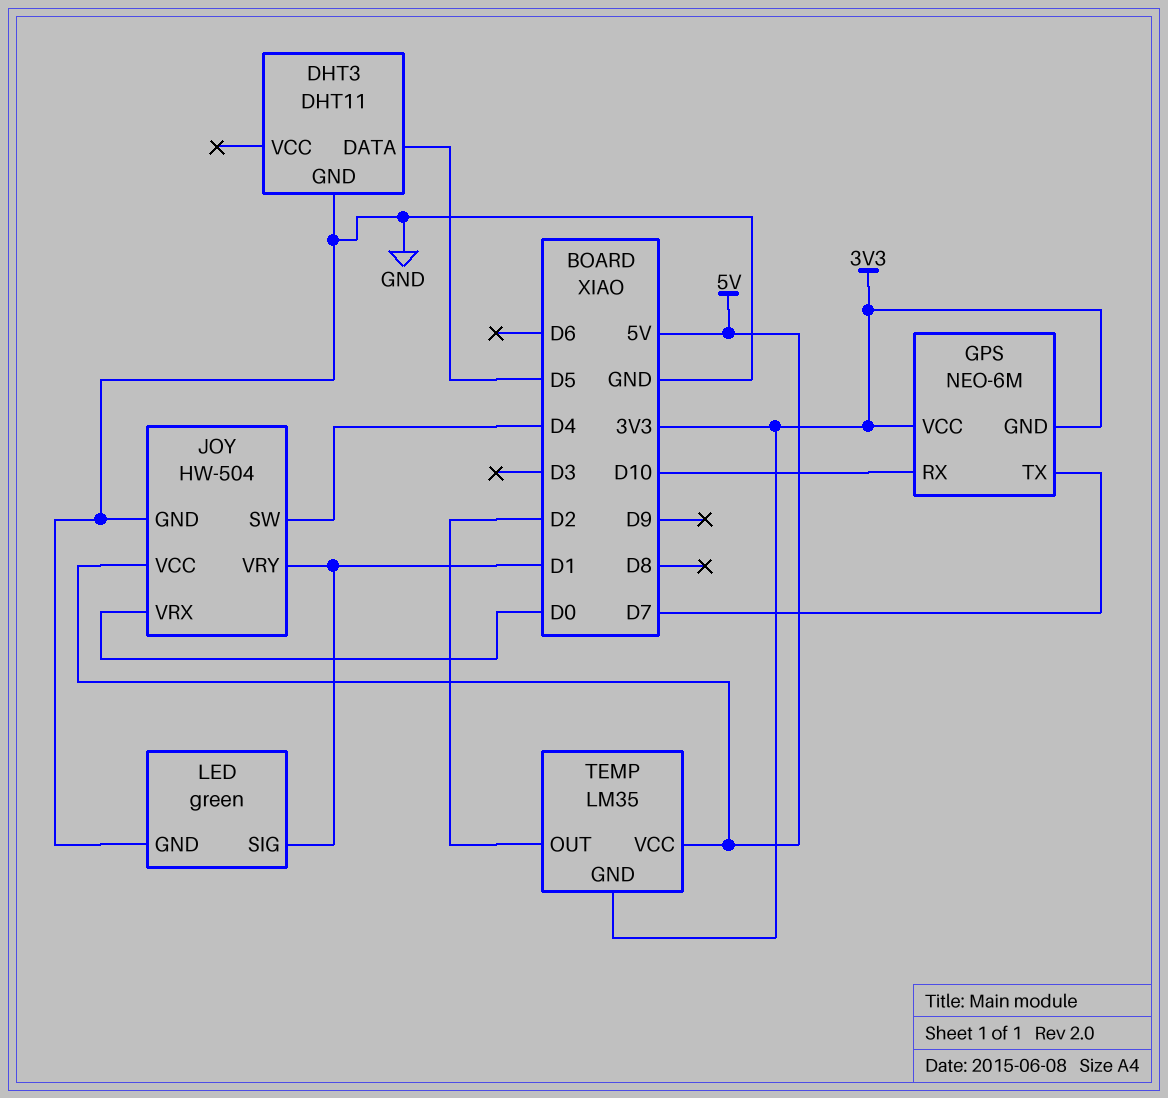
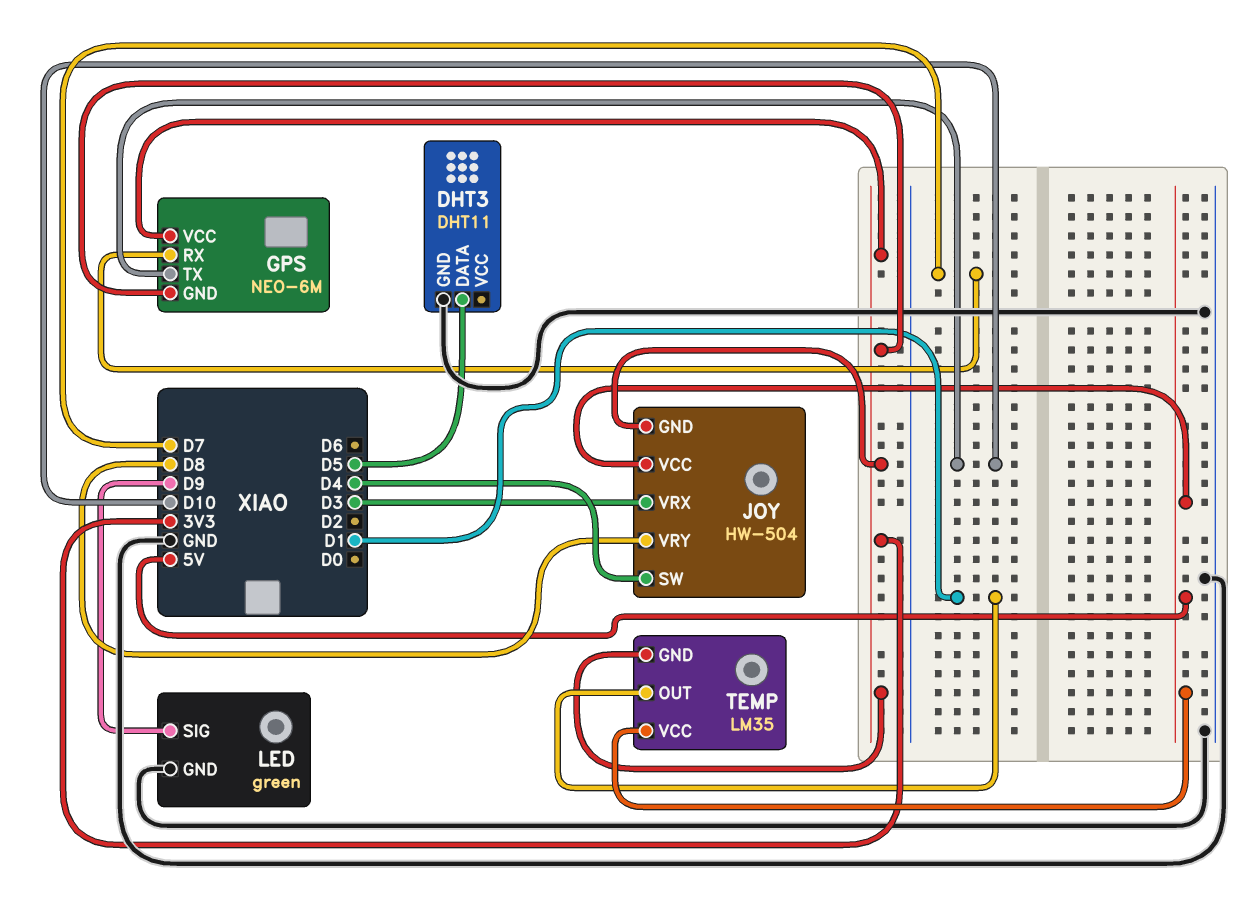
GPS pin RX: D10 -> D7
GPS pin TX: D7 -> D10
JOY pin GND: GND -> 3V3
JOY pin VRX: D0 -> D3
JOY pin VRY: D1 -> D8
LED pin SIG: D1 -> D9
TEMP pin OUT: D2 -> D1

